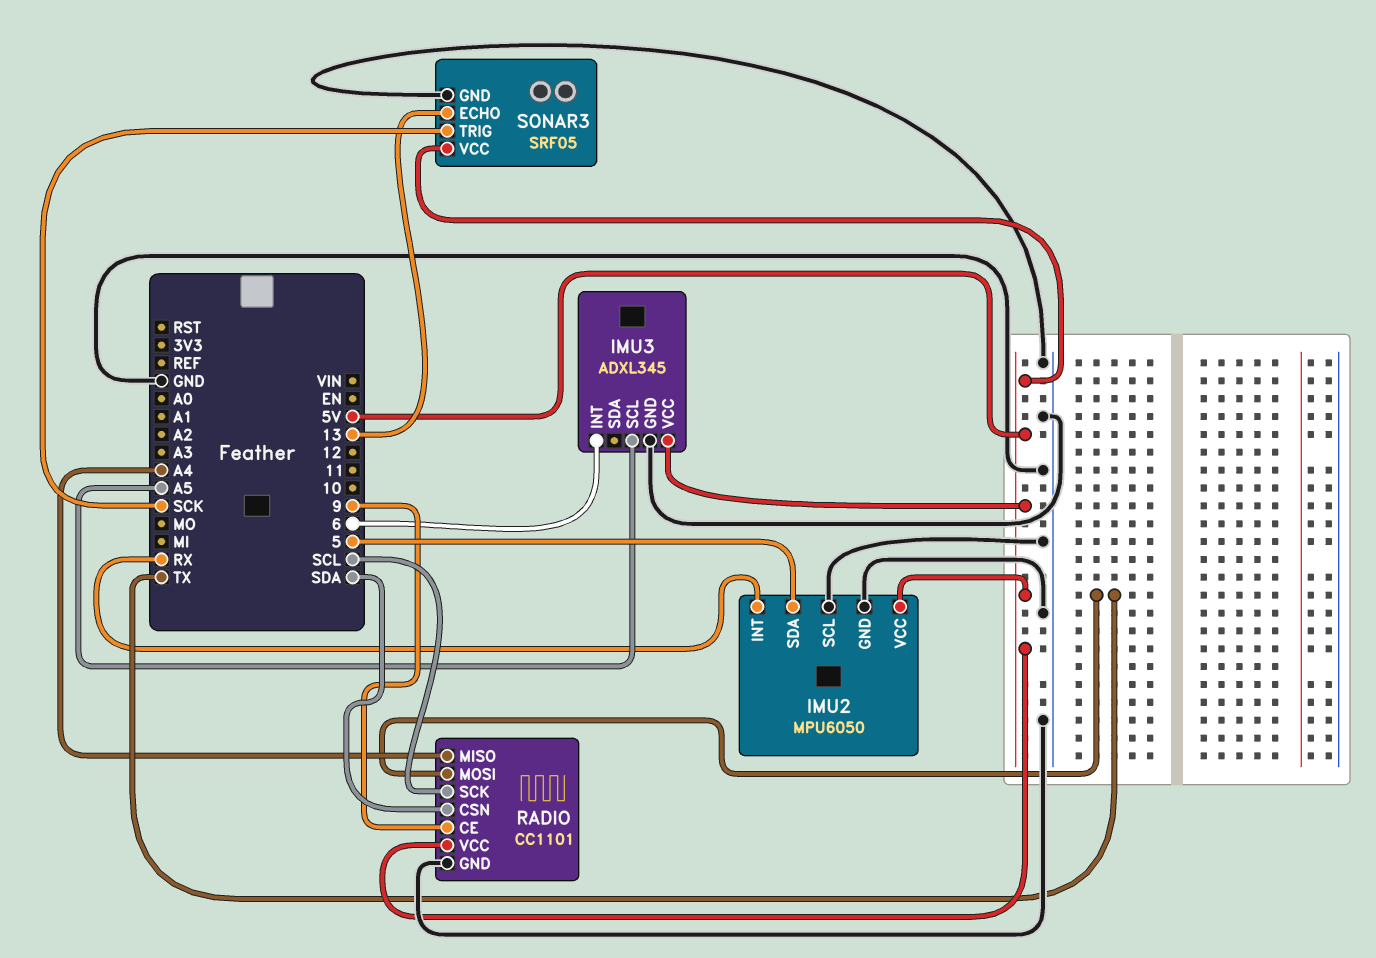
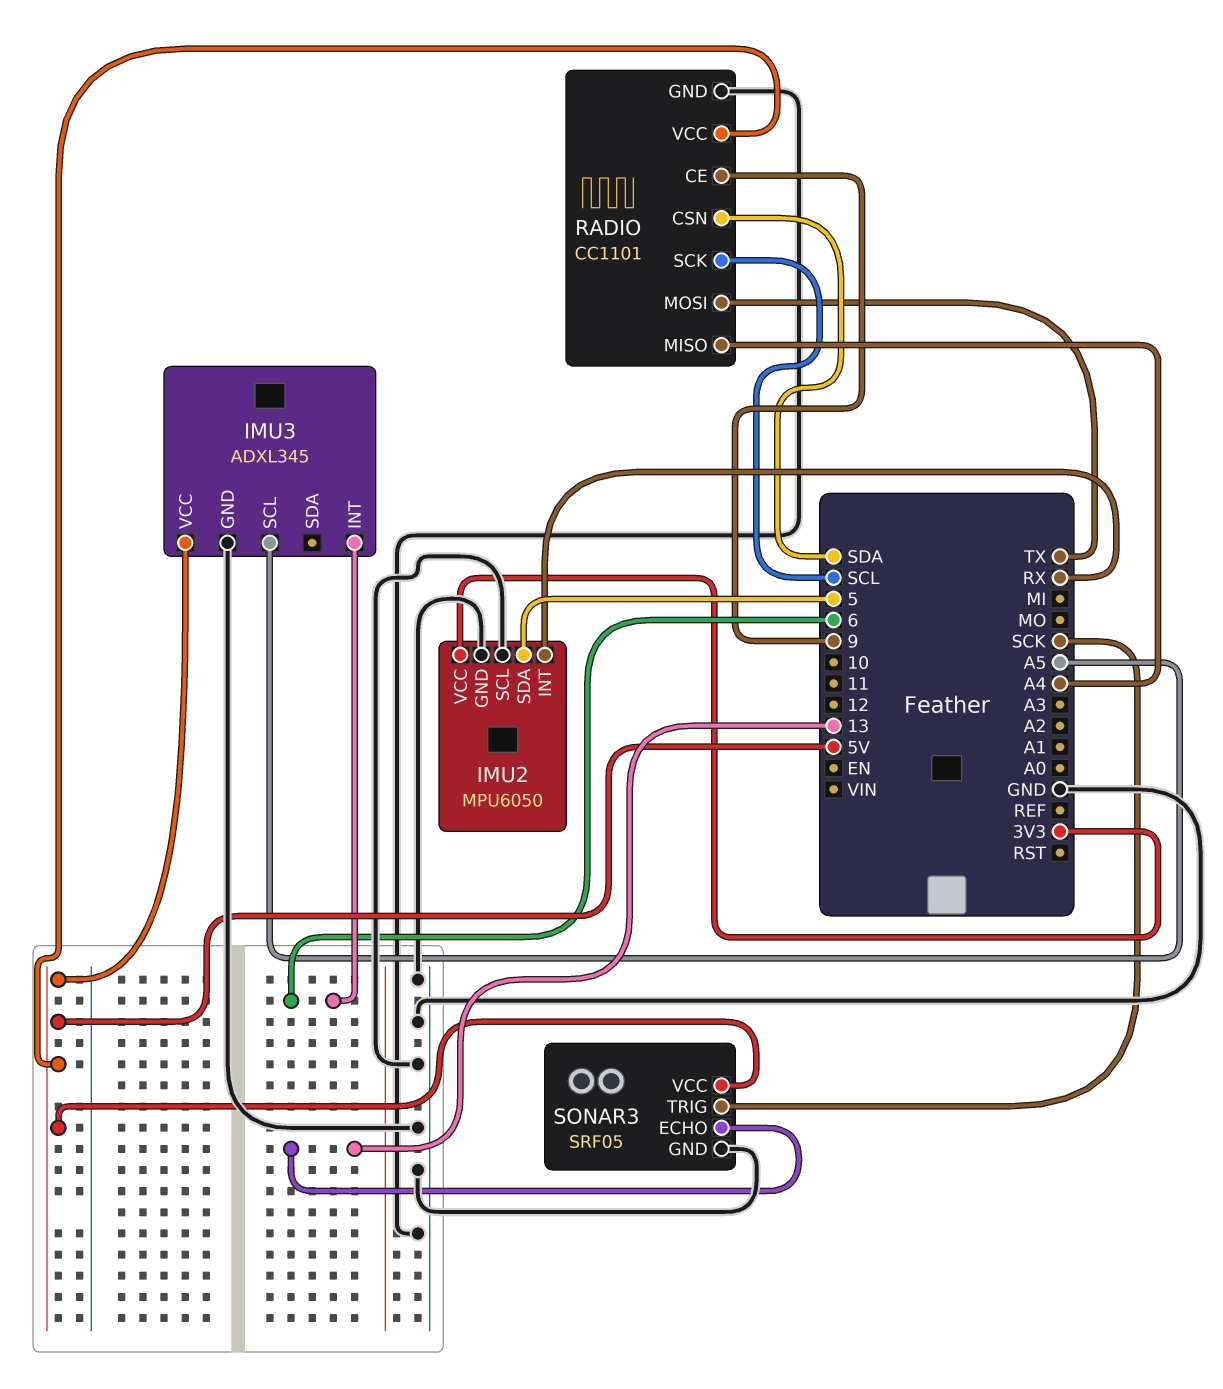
IMU2 pin VCC: 5V -> 3V3

